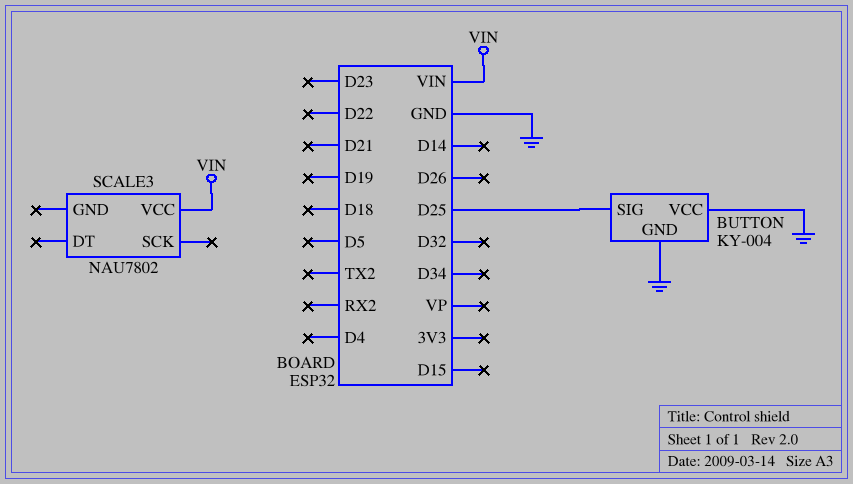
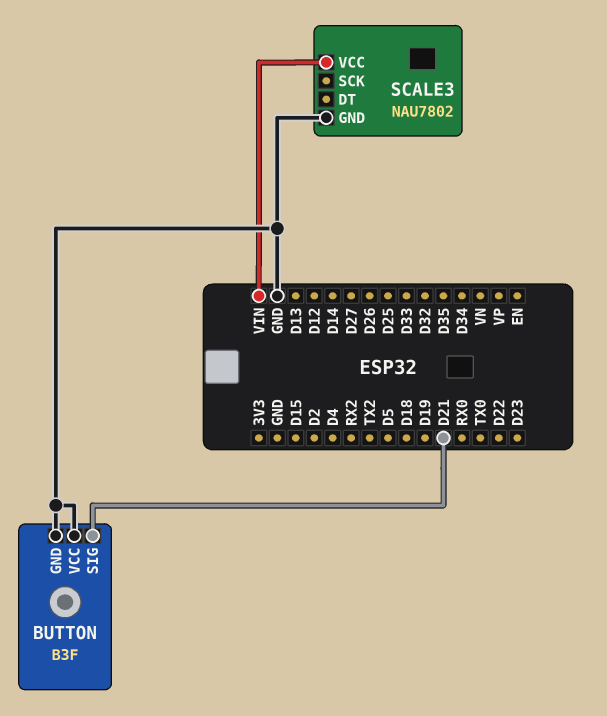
BUTTON: KY-004 -> B3F
BUTTON pin SIG: D25 -> D21
SCALE3 pin GND: none -> GND

